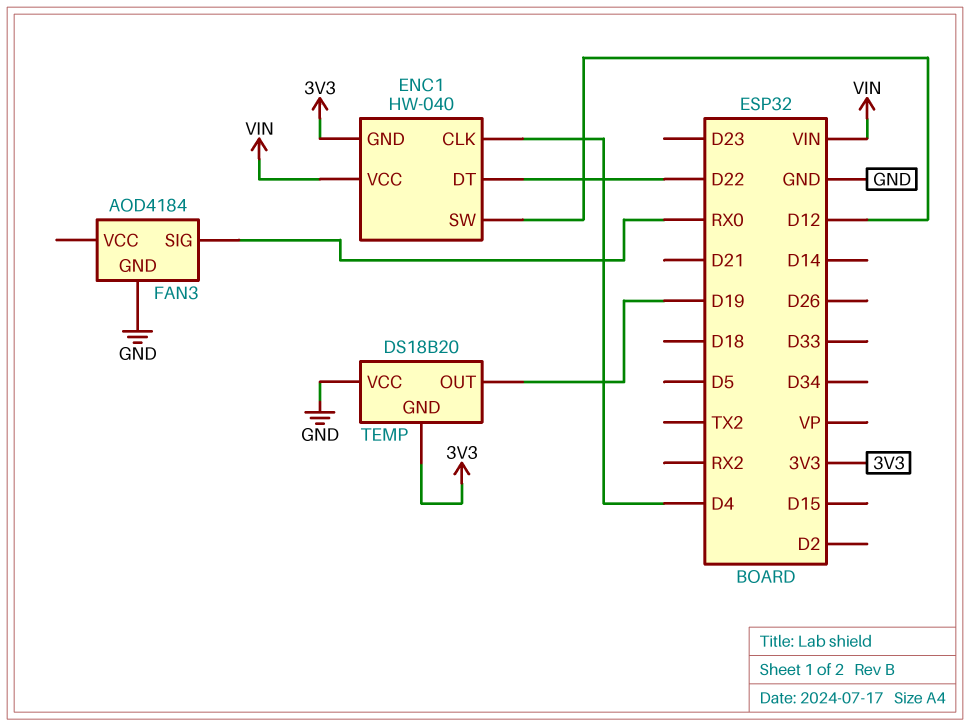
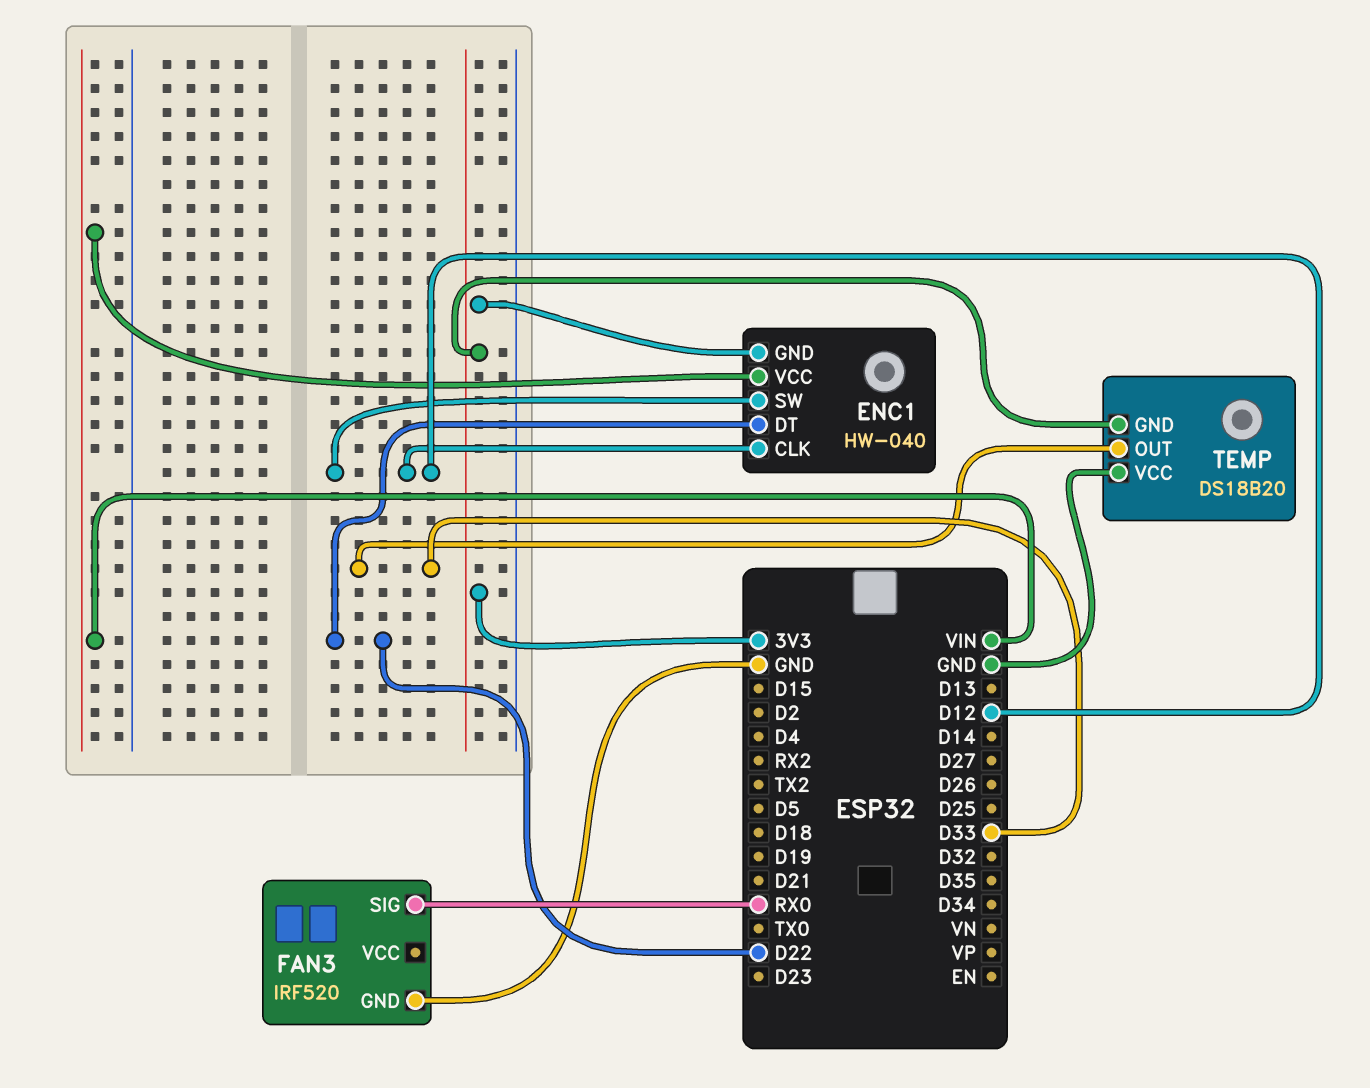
ENC1 pin CLK: D4 -> D12
FAN3: AOD4184 -> IRF520
TEMP pin OUT: D19 -> D33

